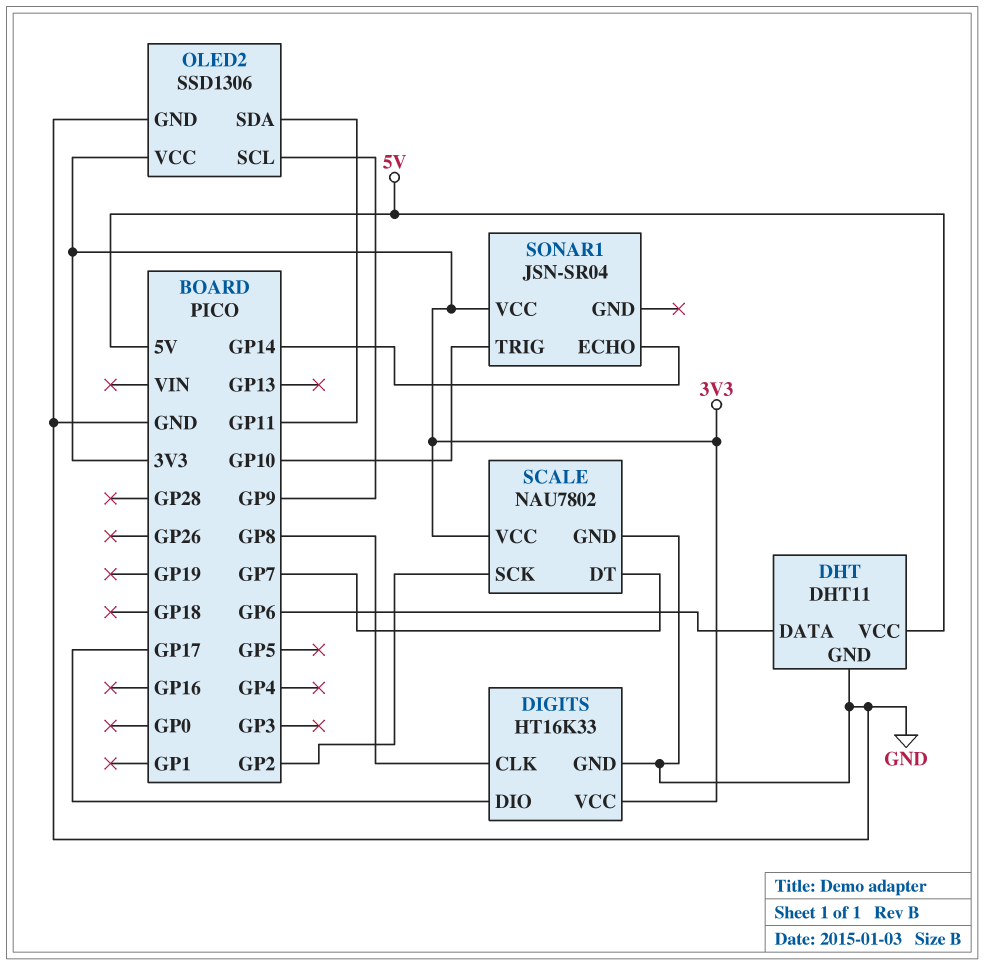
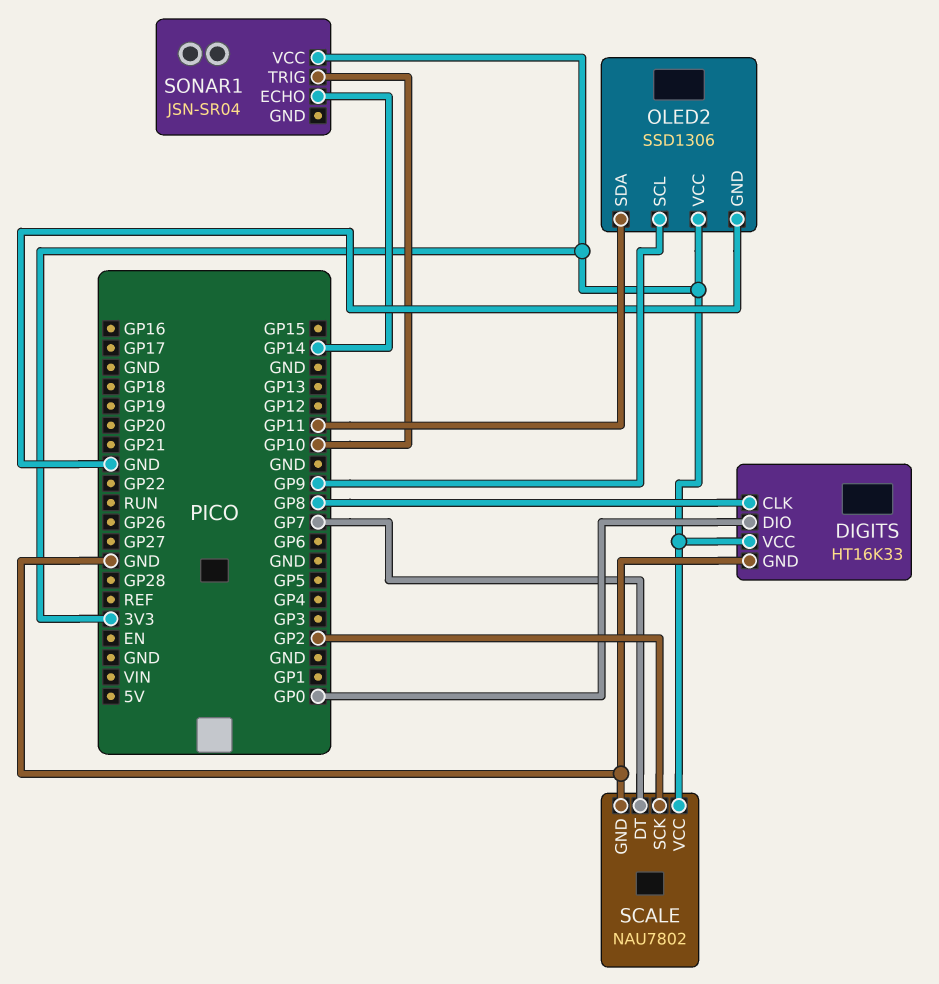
DHT: DHT11 -> none
DHT pin DATA: GP6 -> none
DHT pin GND: GND -> none
DHT pin VCC: 5V -> none
DIGITS pin DIO: GP17 -> GP0

